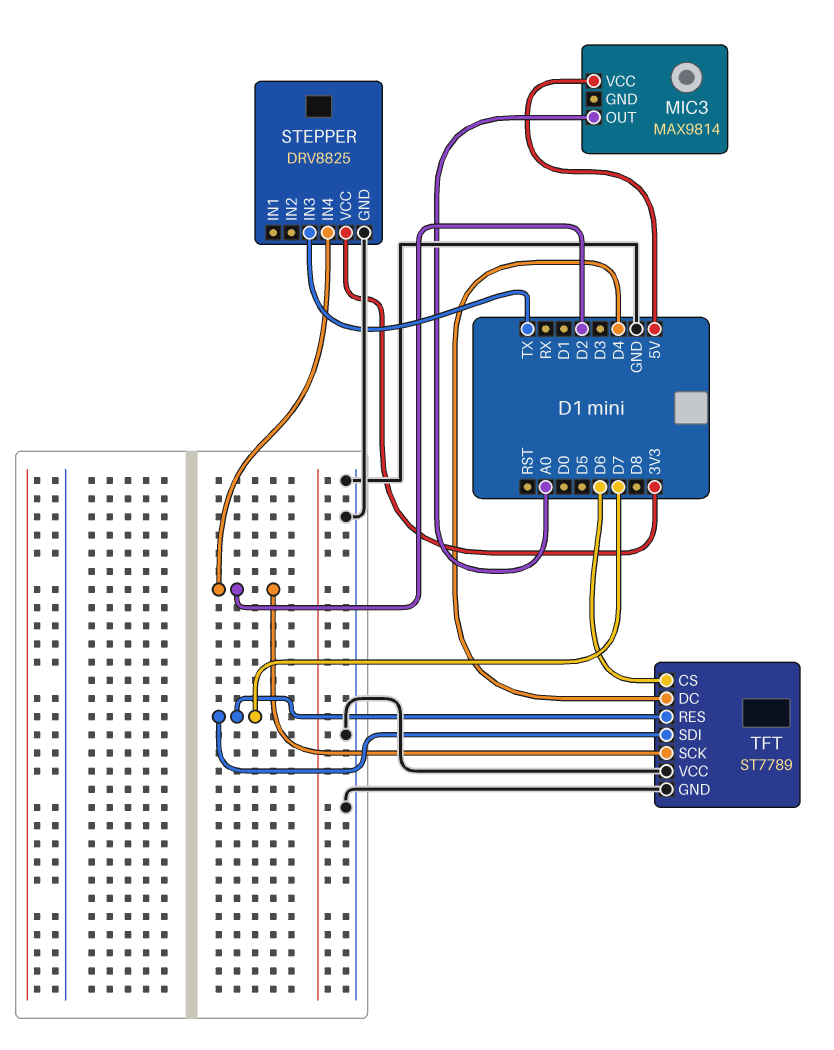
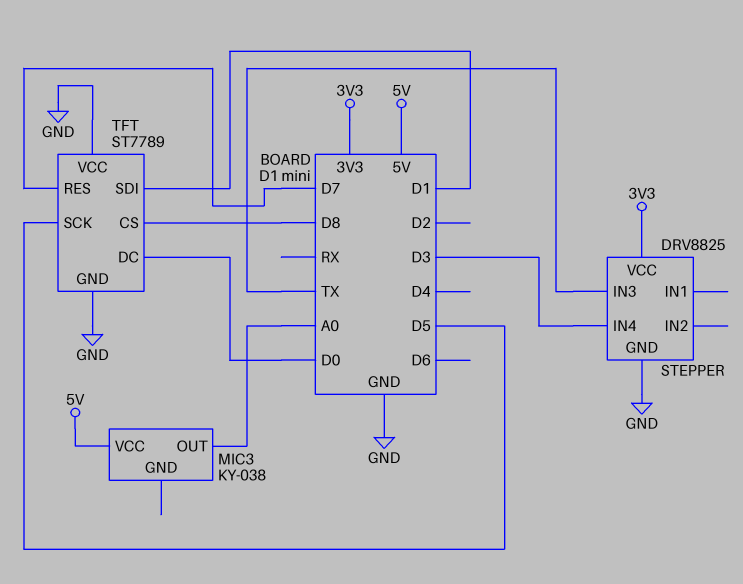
MIC3: MAX9814 -> KY-038
STEPPER pin IN4: D2 -> D3
TFT pin CS: D6 -> D8
TFT pin DC: D4 -> D0
TFT pin SCK: D2 -> D5
TFT pin SDI: D7 -> D1

